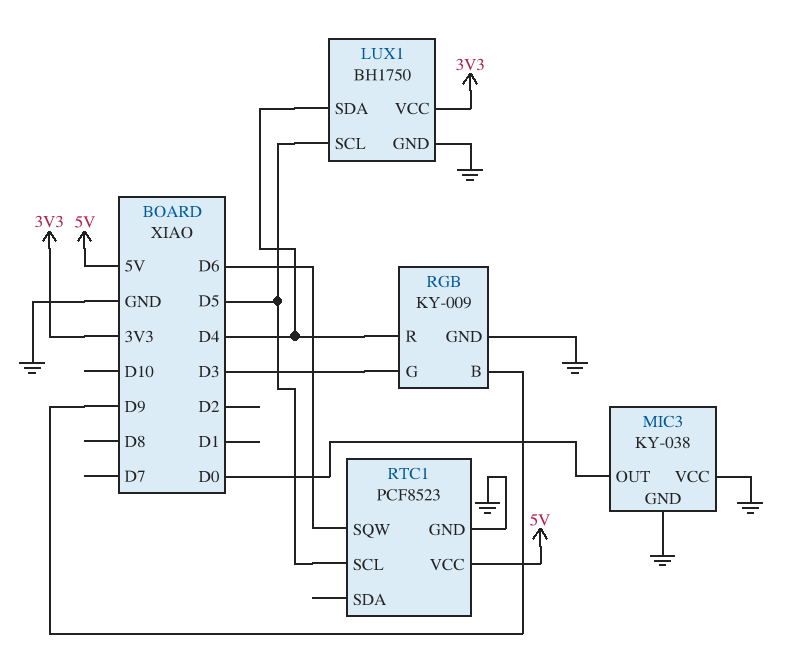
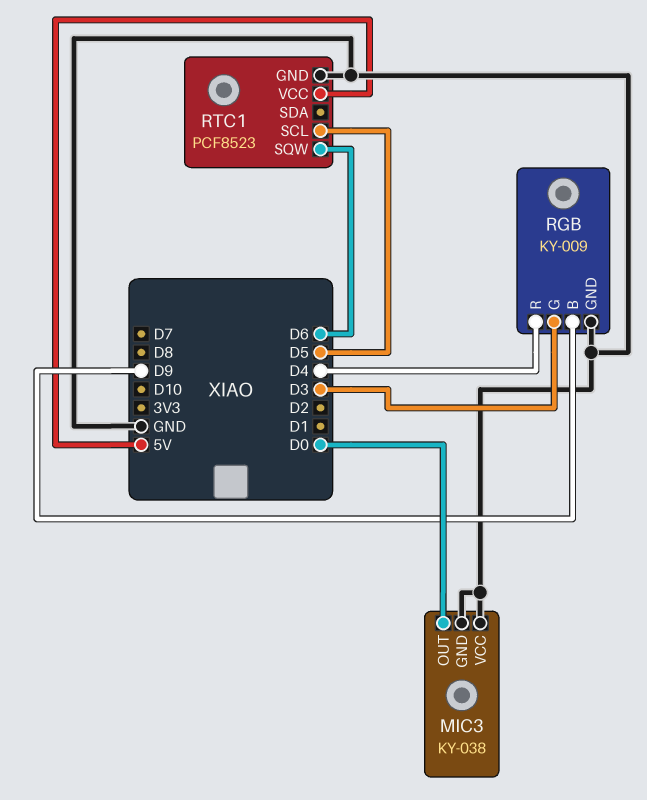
LUX1: BH1750 -> none
LUX1 pin GND: GND -> none
LUX1 pin SCL: D5 -> none
LUX1 pin SDA: D4 -> none
LUX1 pin VCC: 3V3 -> none

